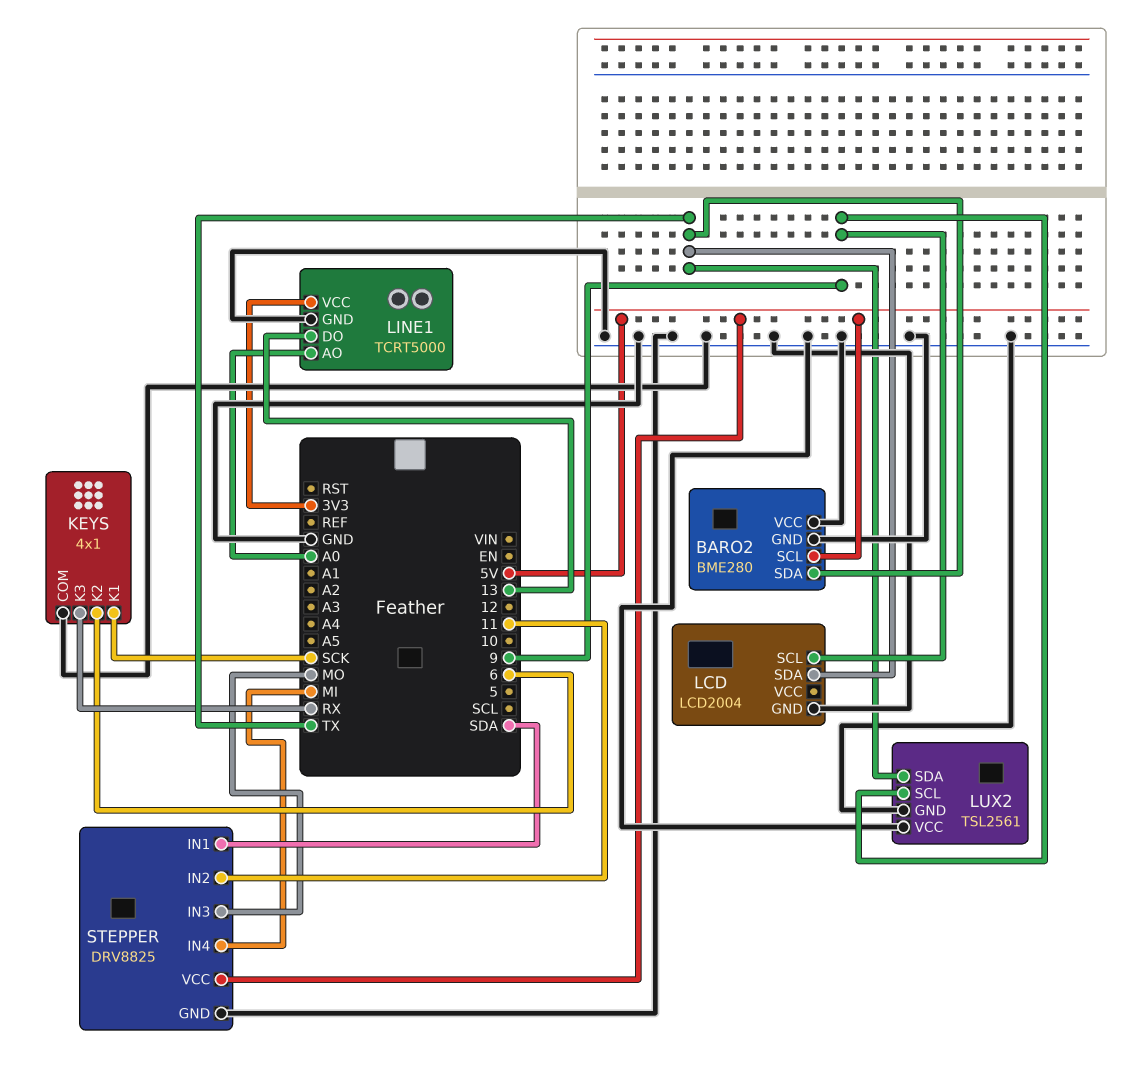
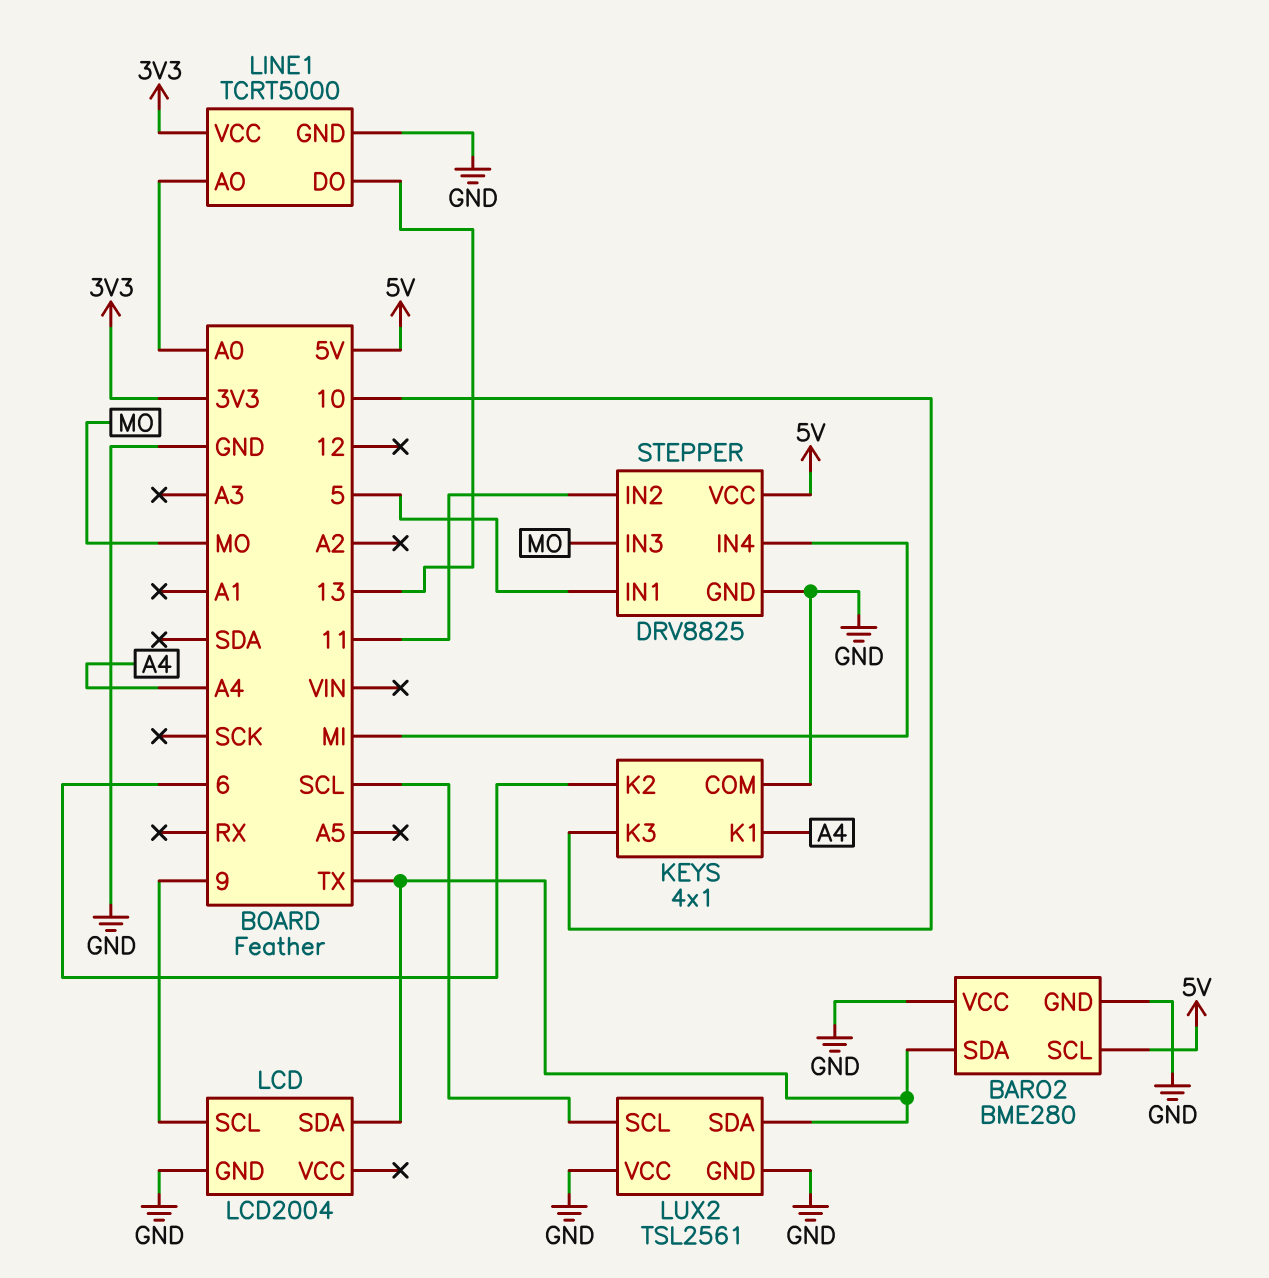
KEYS pin K1: SCK -> A4
KEYS pin K3: RX -> 10
LUX2 pin SCL: 9 -> SCL
STEPPER pin IN1: SDA -> 5

